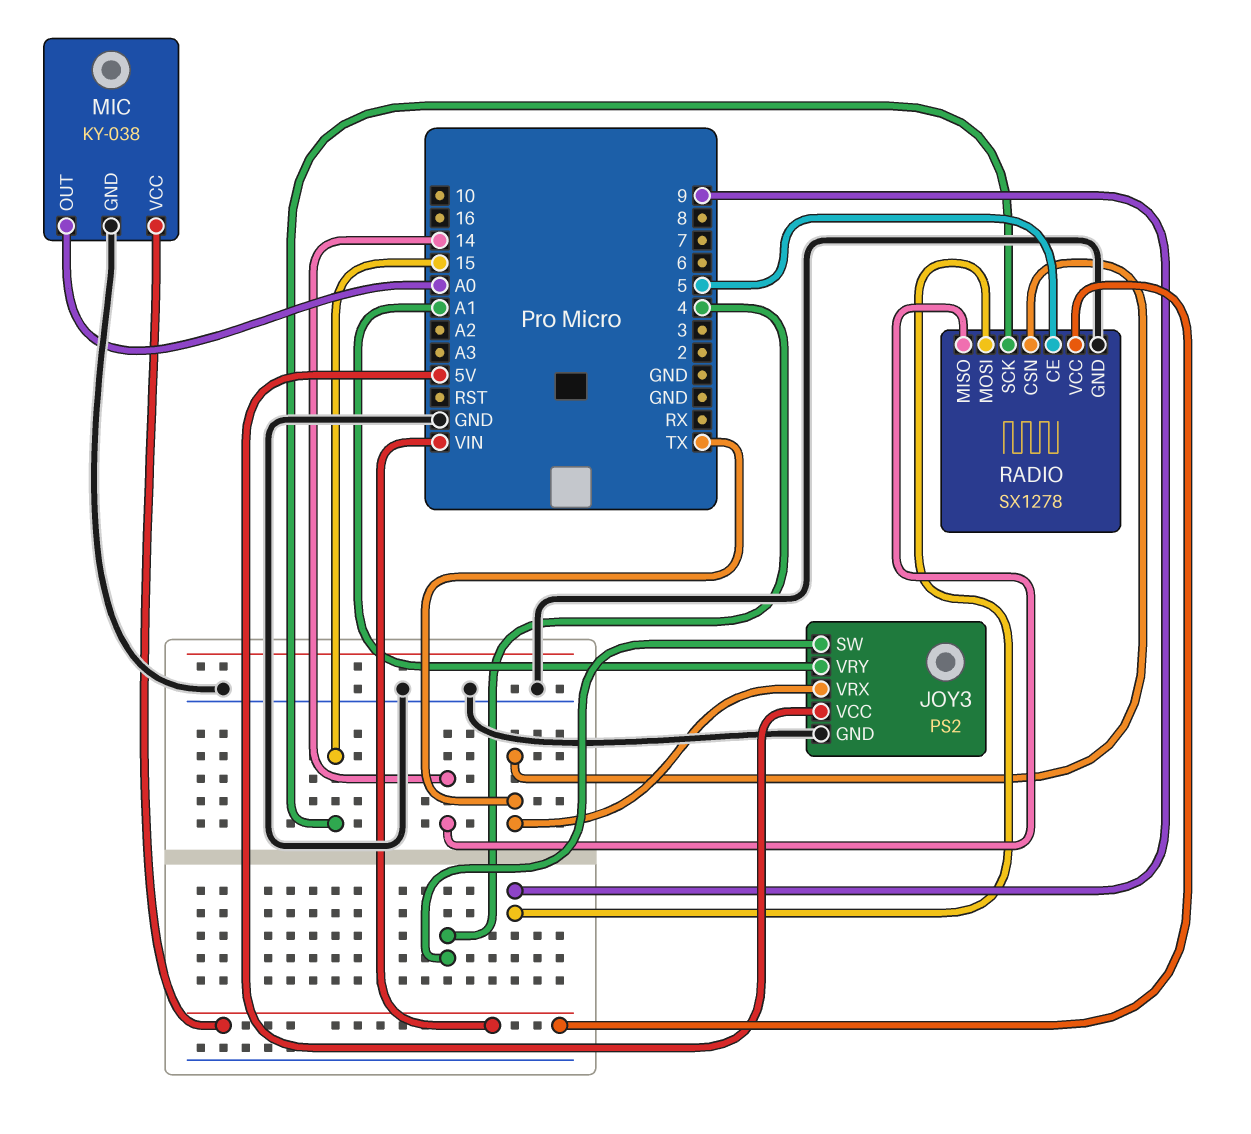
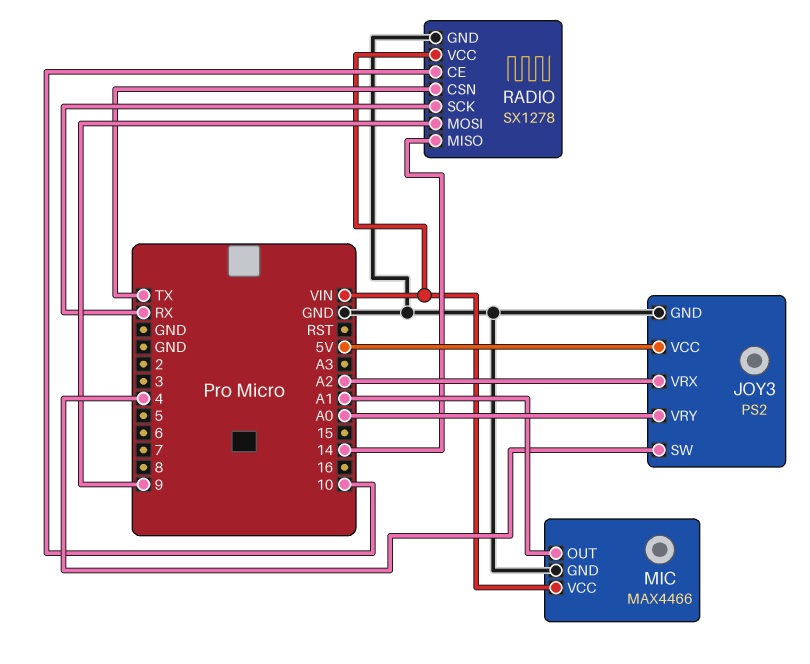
JOY3 pin VRX: TX -> A2
JOY3 pin VRY: A1 -> A0
MIC: KY-038 -> MAX4466
MIC pin OUT: A0 -> A1
RADIO pin CE: 5 -> 10
RADIO pin SCK: 15 -> RX

